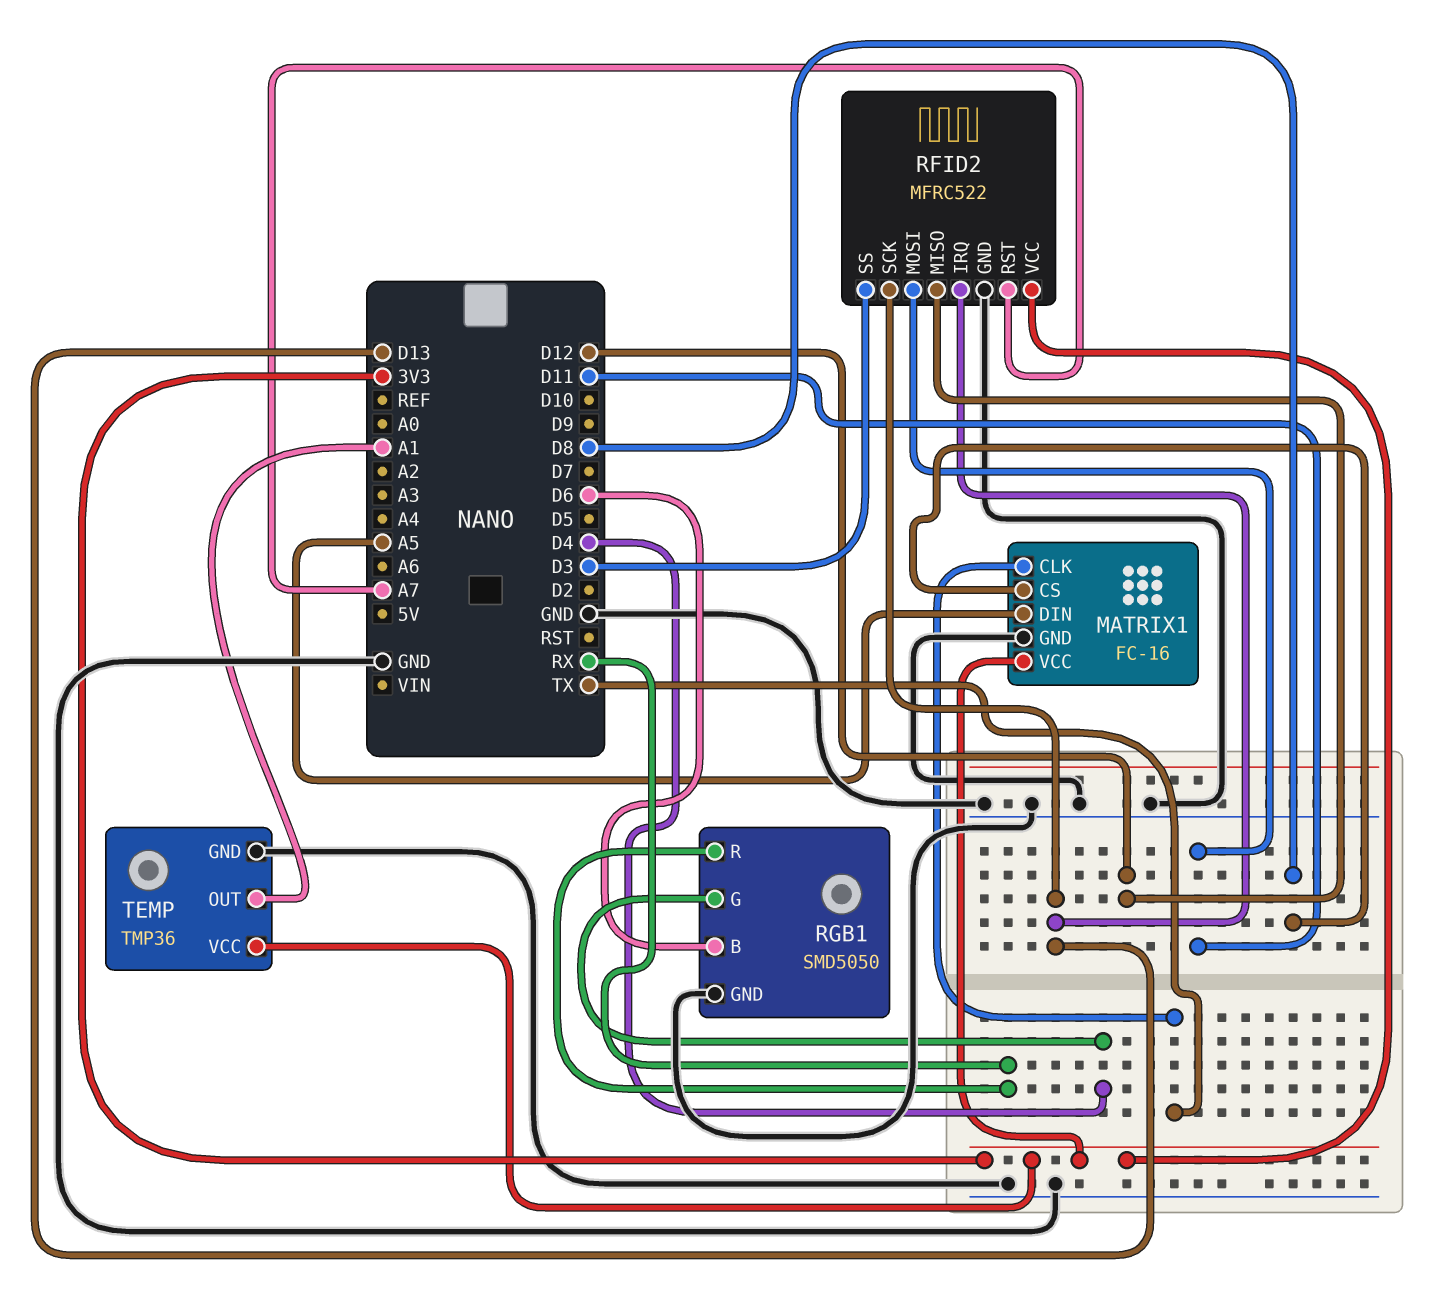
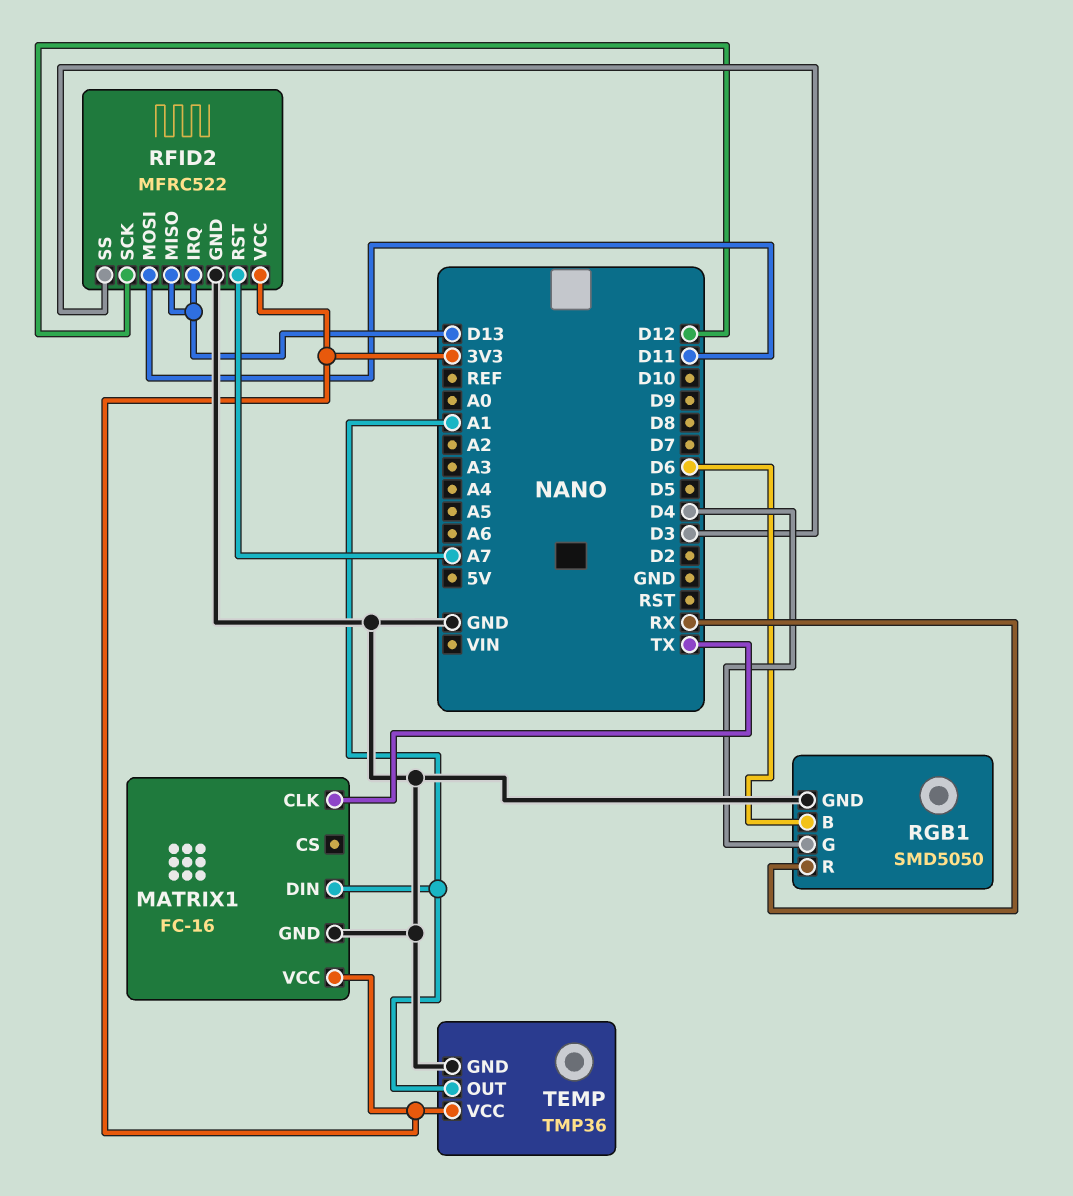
MATRIX1 pin CS: D8 -> none
MATRIX1 pin DIN: A5 -> A1
RFID2 pin MISO: D12 -> D13
RFID2 pin SCK: D13 -> D12

